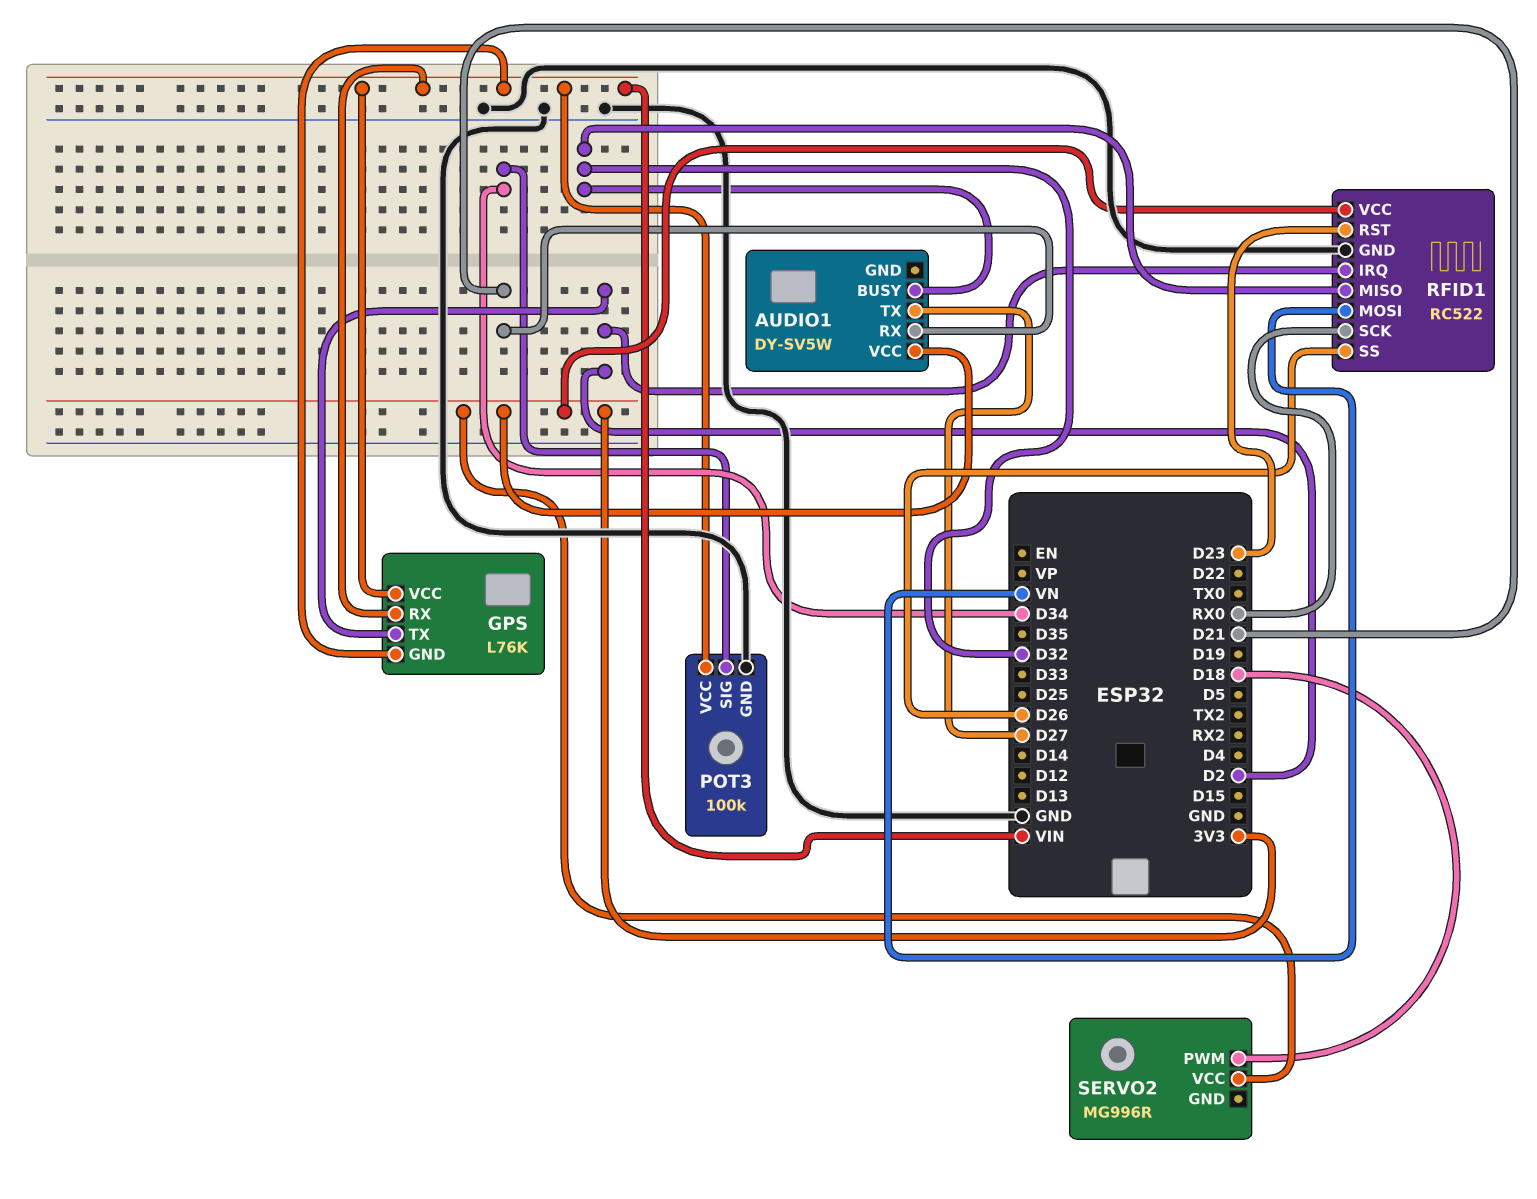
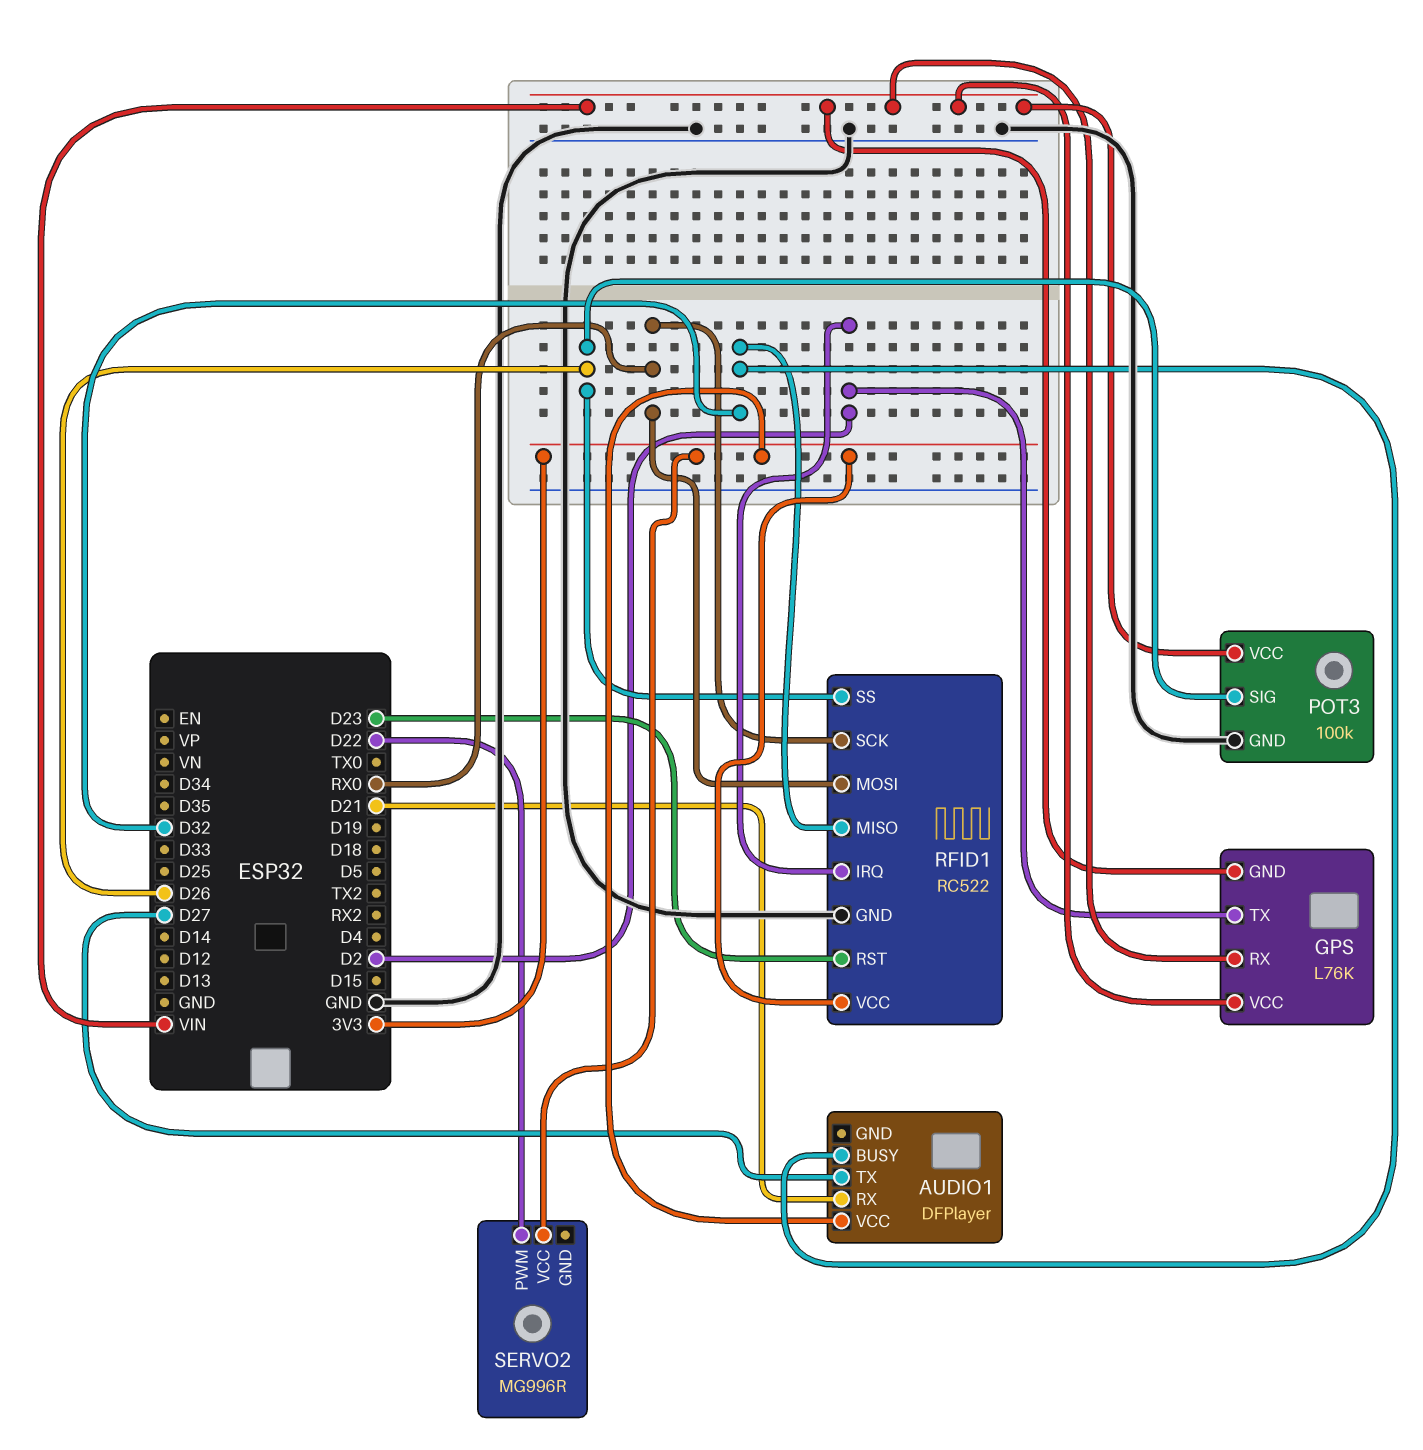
AUDIO1: DY-SV5W -> DFPlayer
POT3 pin SIG: D34 -> D26
RFID1 pin MOSI: VN -> RX0
SERVO2 pin PWM: D18 -> D22

